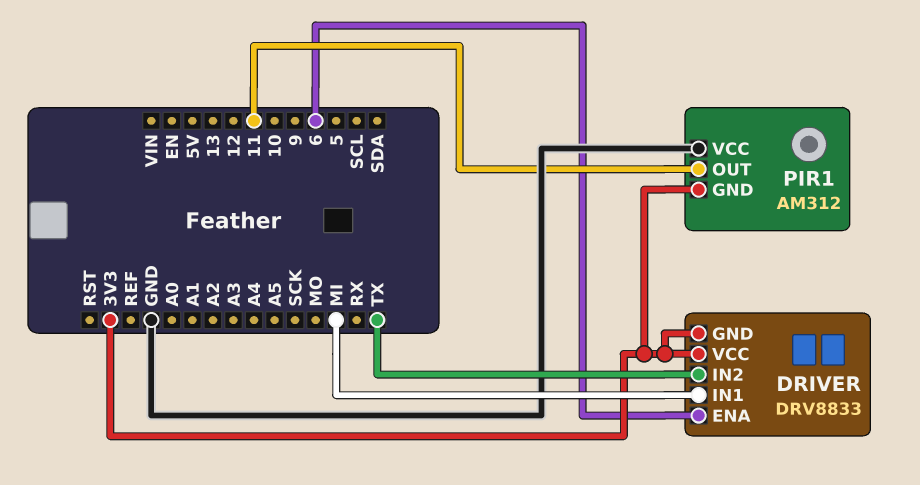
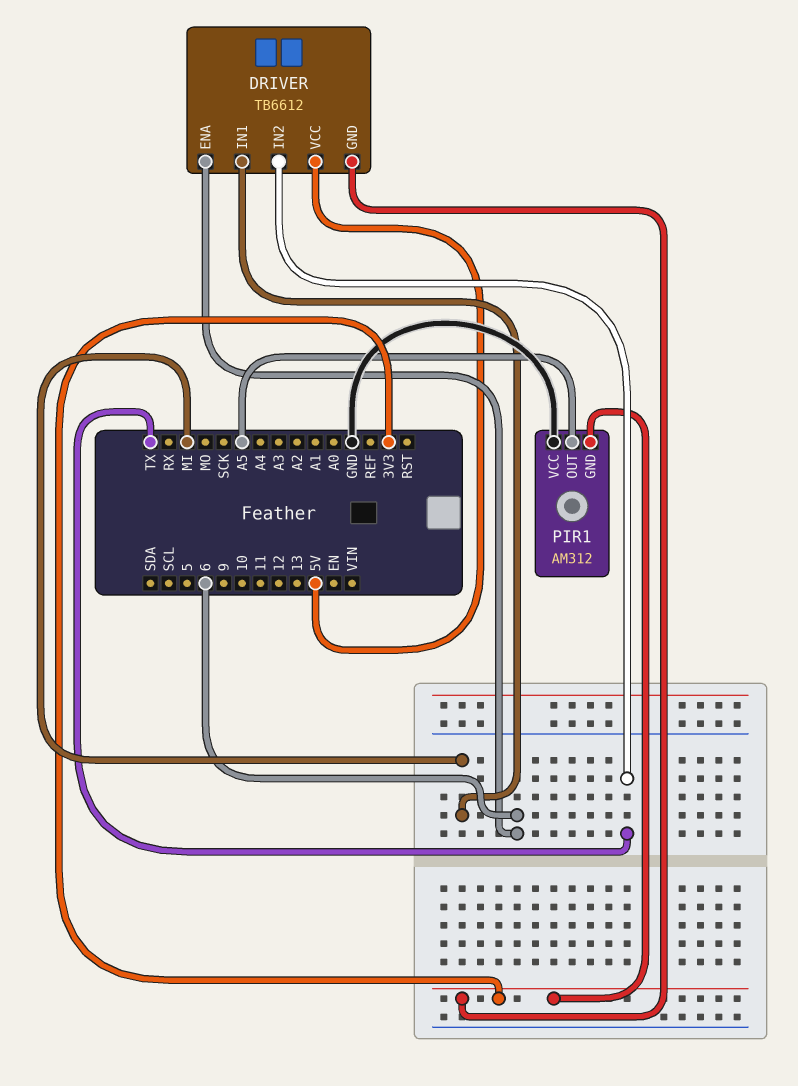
DRIVER: DRV8833 -> TB6612
DRIVER pin VCC: 3V3 -> 5V
PIR1 pin OUT: 11 -> A5

